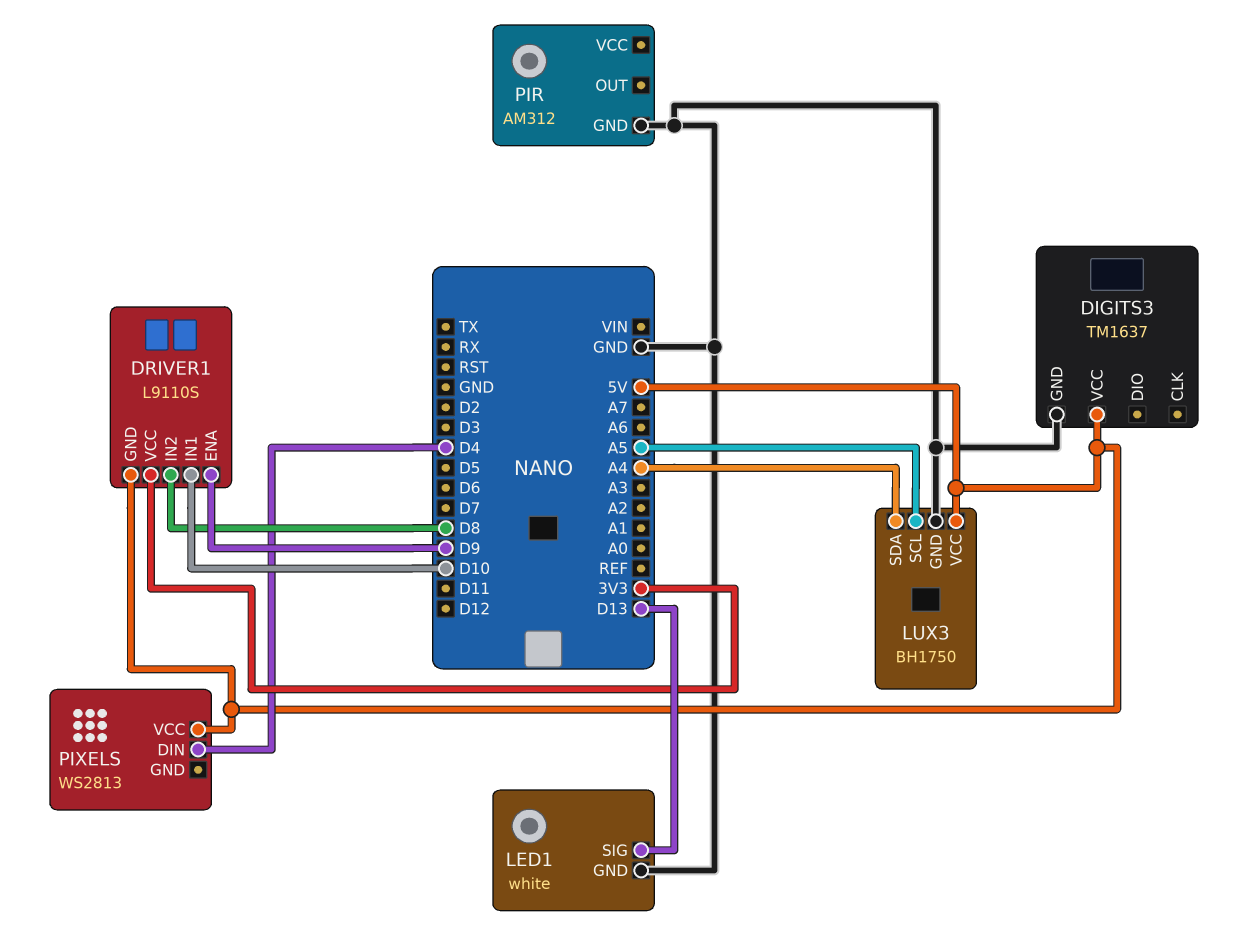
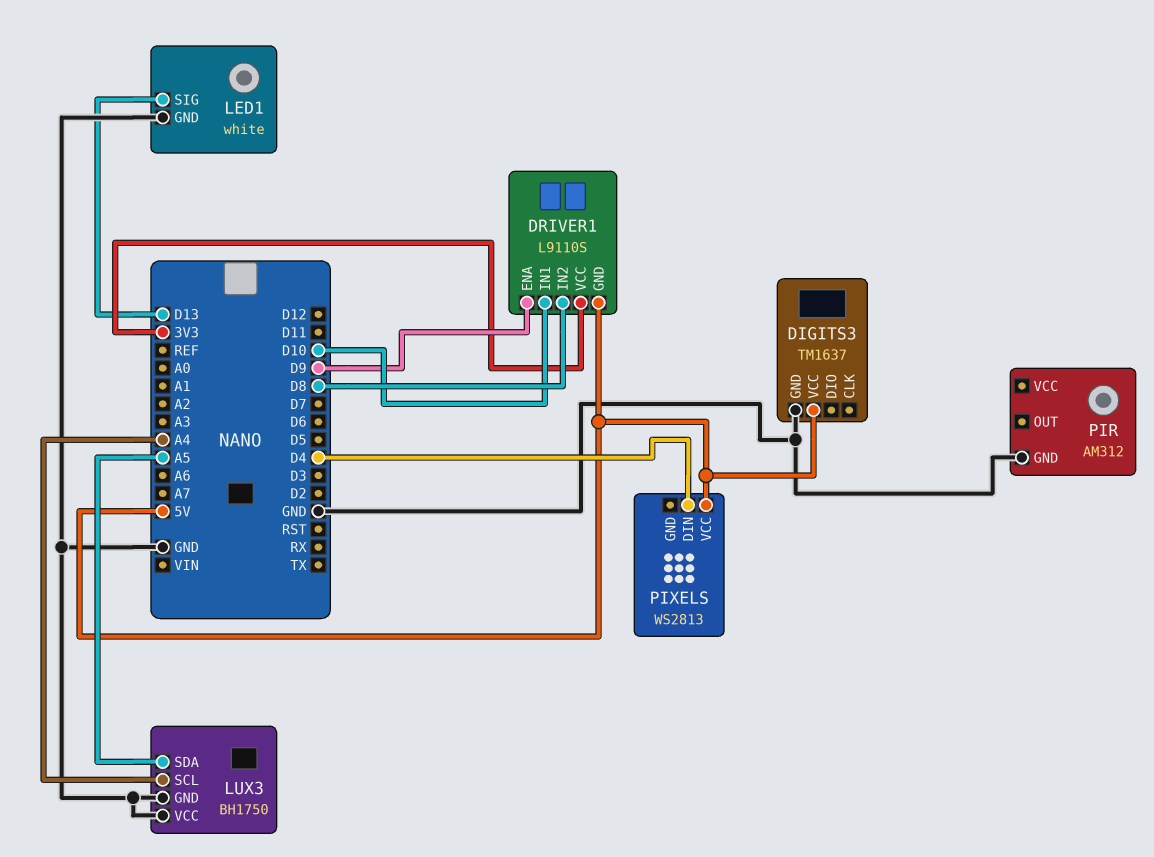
LUX3 pin SCL: A5 -> A4
LUX3 pin SDA: A4 -> A5
LUX3 pin VCC: 5V -> GND

